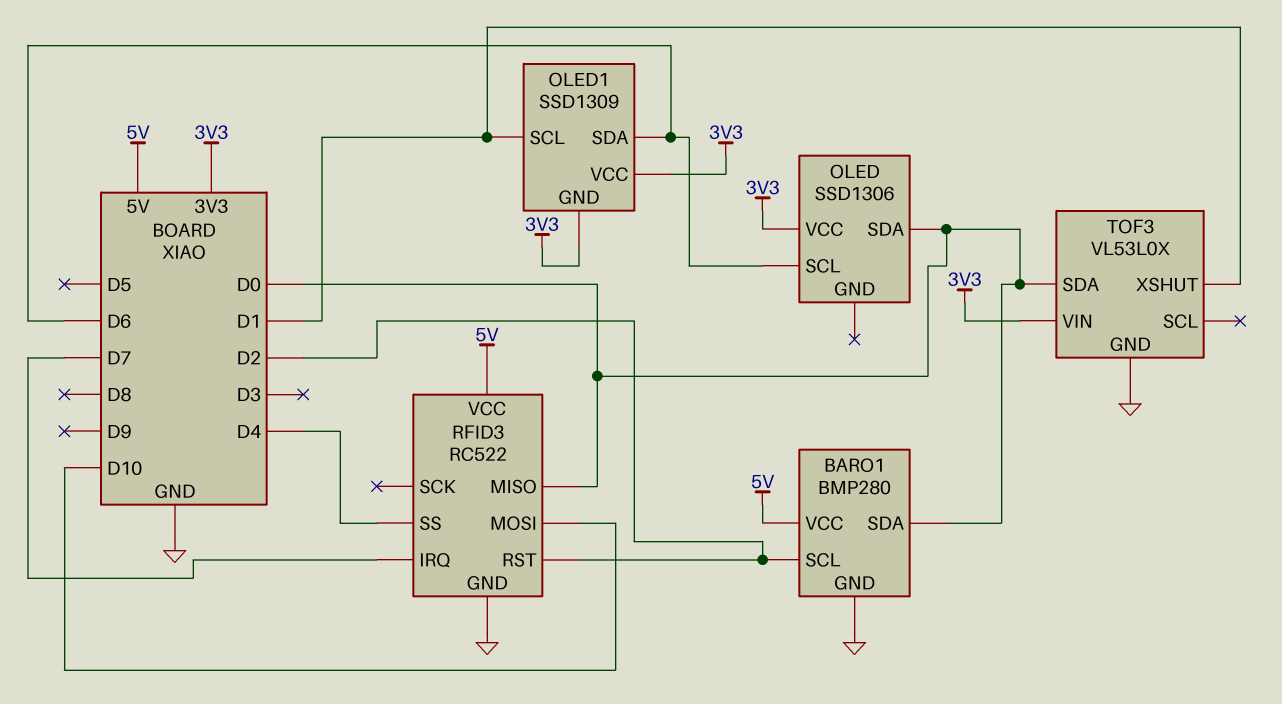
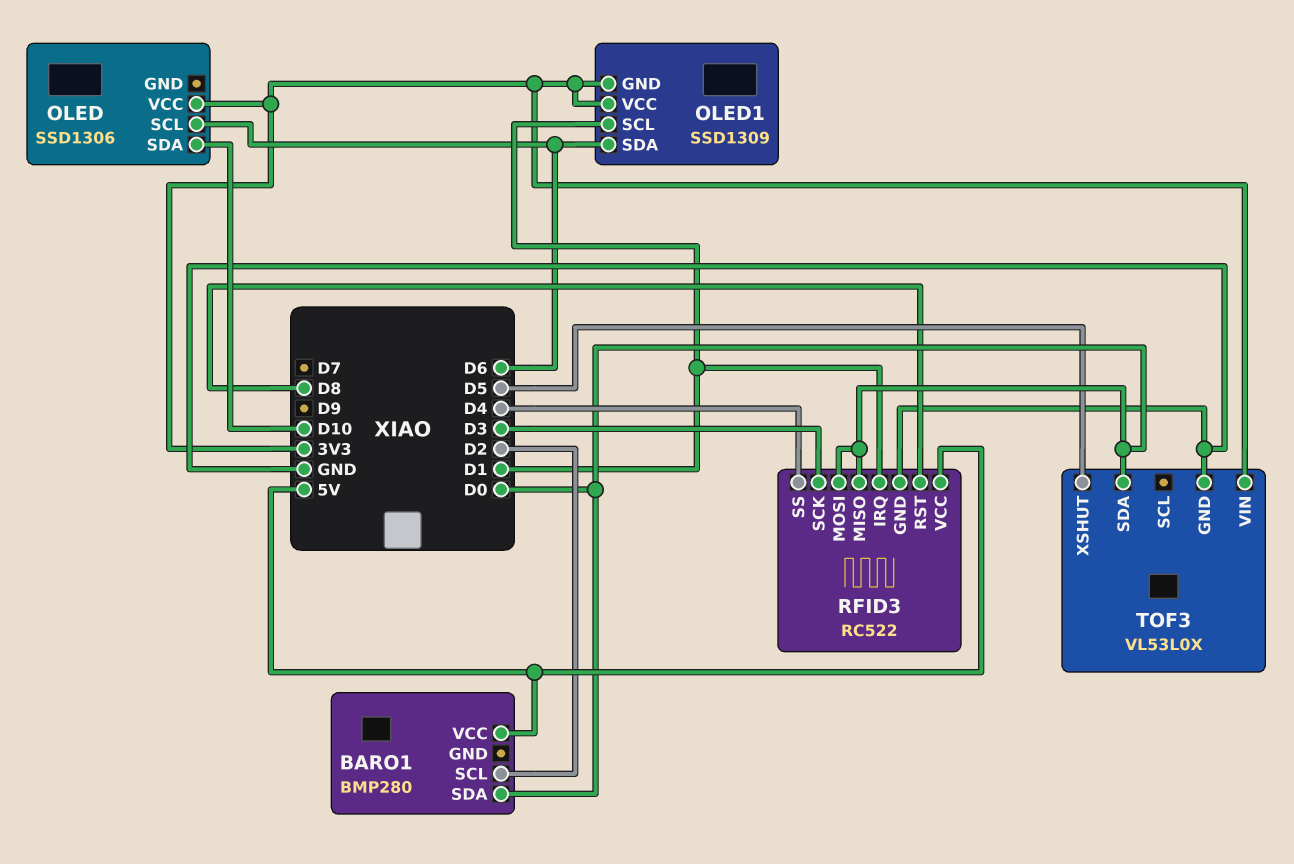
BARO1 pin GND: GND -> none
OLED pin SDA: D0 -> D10
RFID3 pin IRQ: D7 -> D1
RFID3 pin MOSI: D10 -> D0
RFID3 pin RST: D2 -> D8
RFID3 pin SCK: none -> D3
TOF3 pin XSHUT: D1 -> D5

